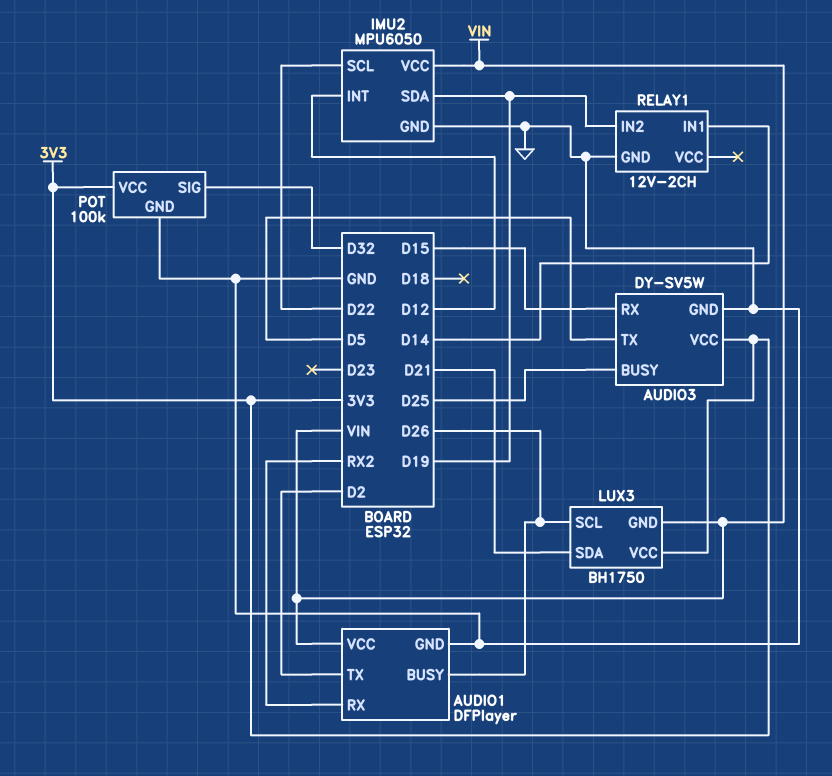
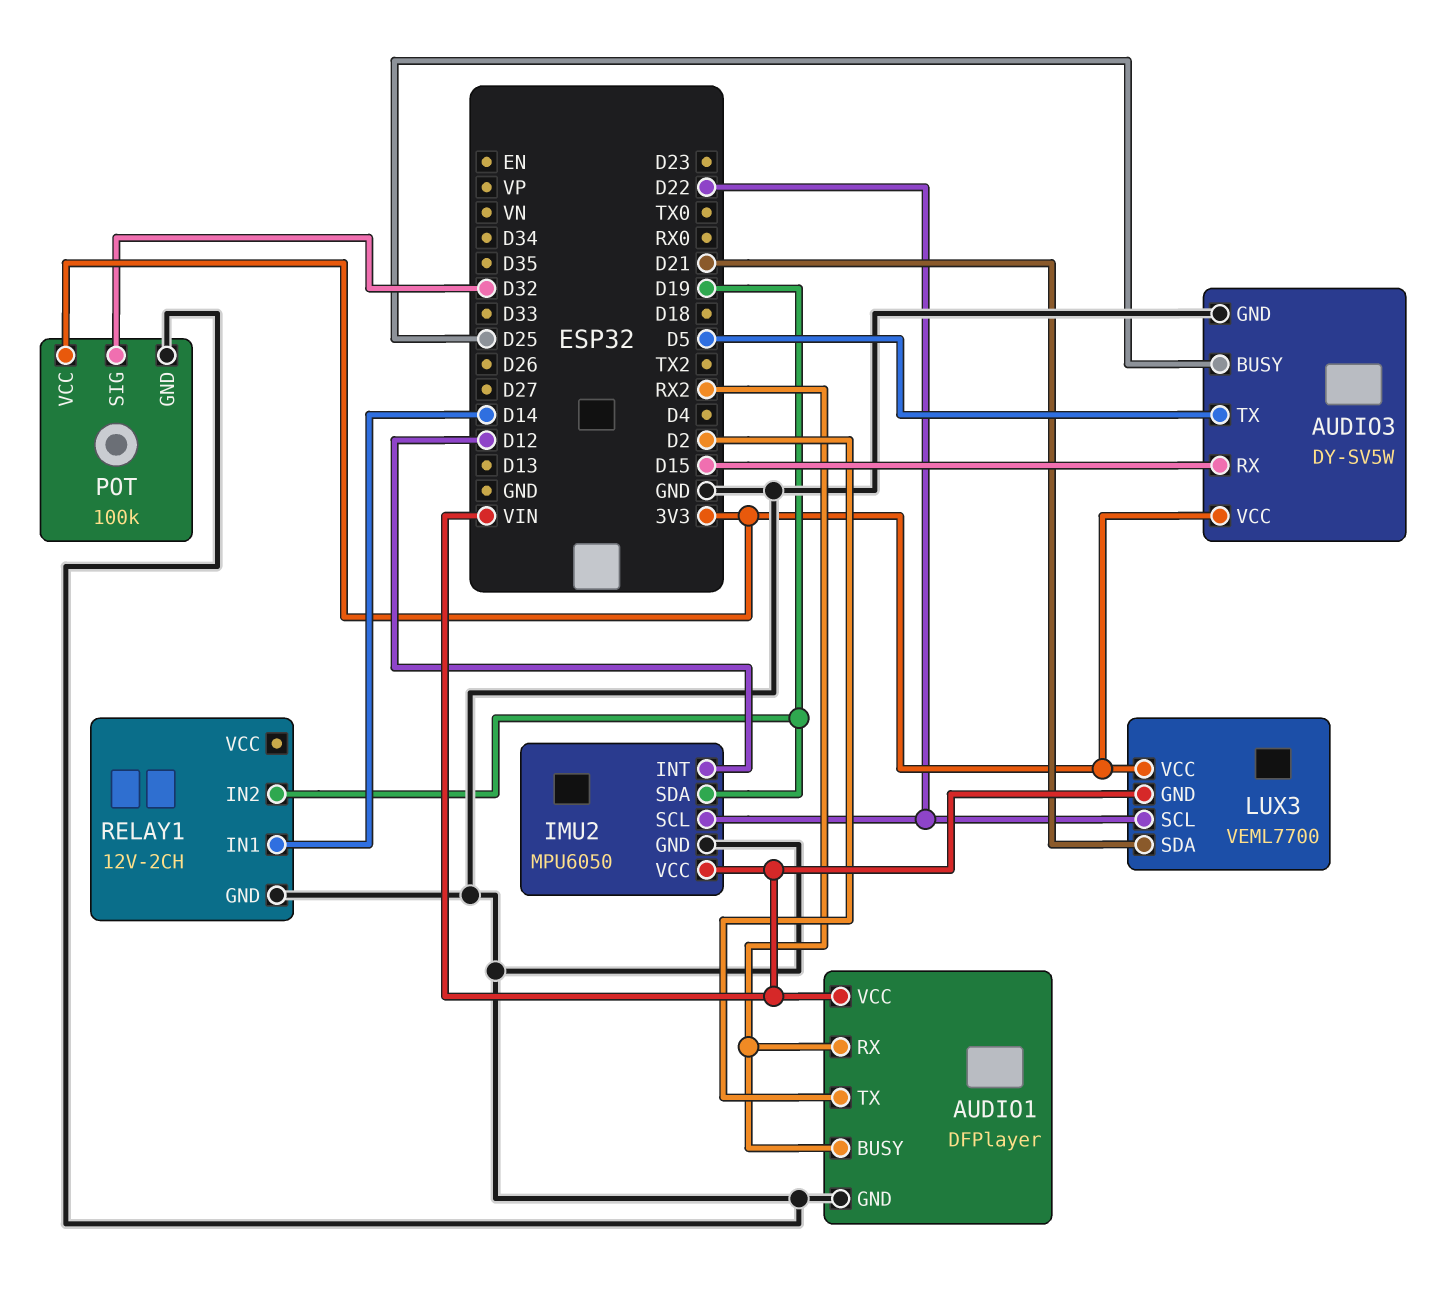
AUDIO1 pin BUSY: D26 -> RX2
LUX3: BH1750 -> VEML7700
LUX3 pin SCL: D26 -> D22

